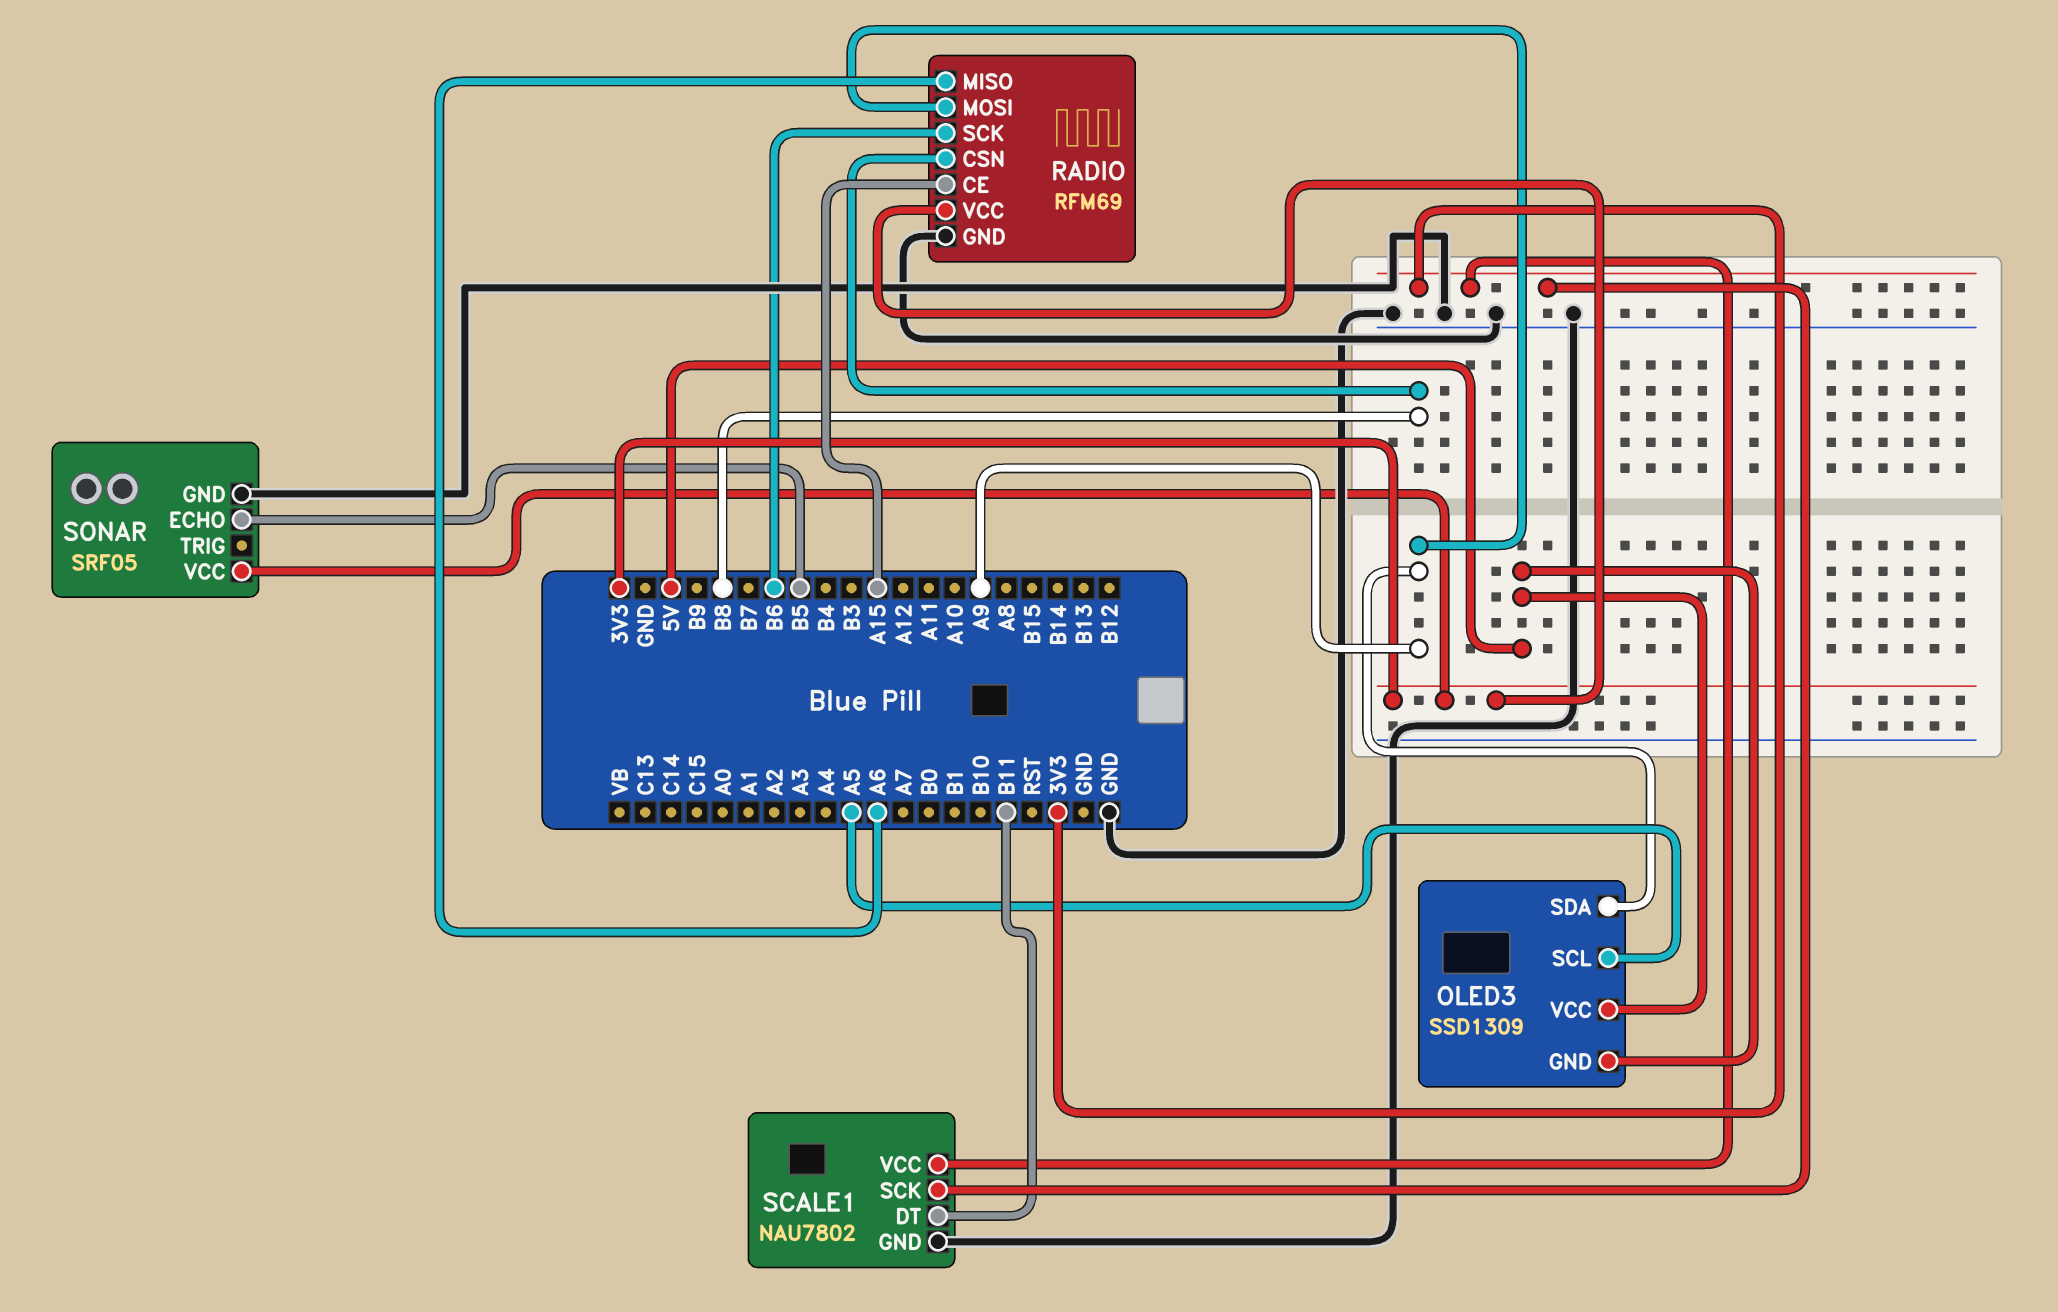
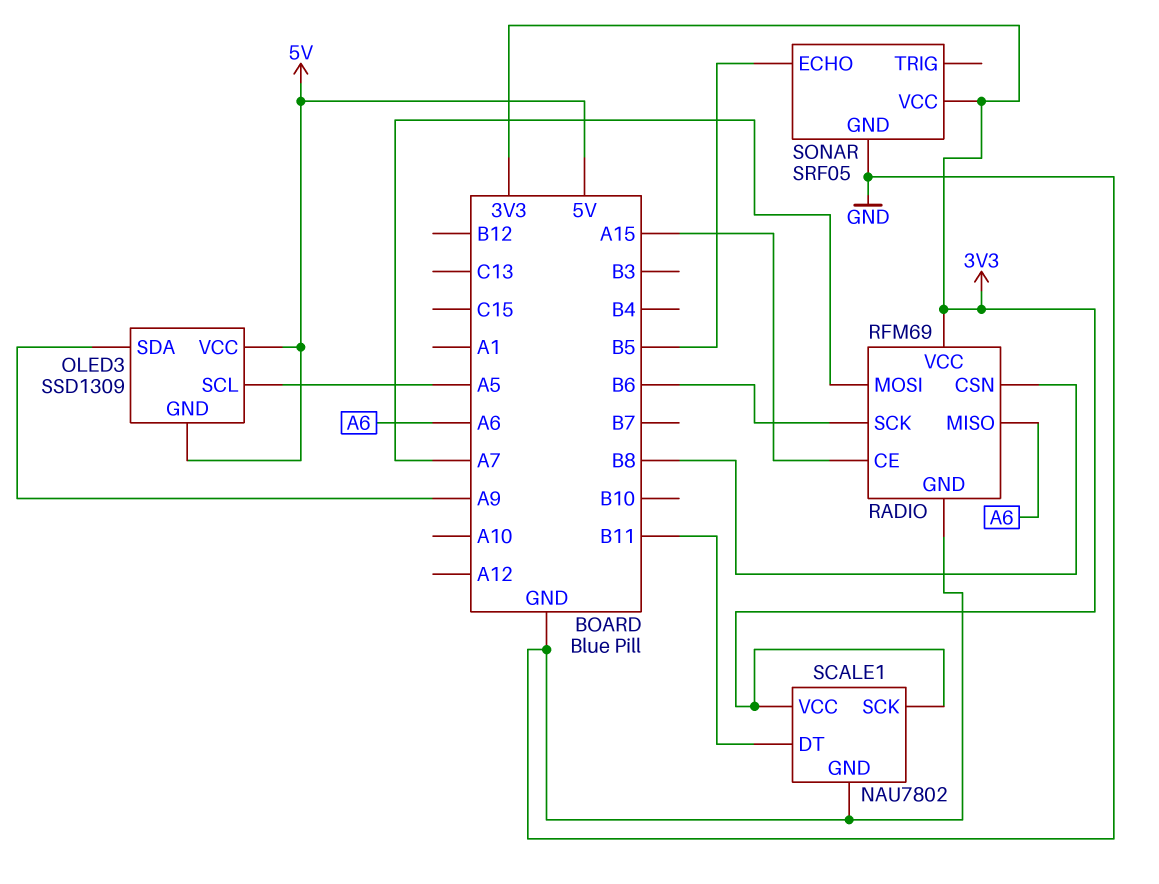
RADIO pin MOSI: A9 -> A7

